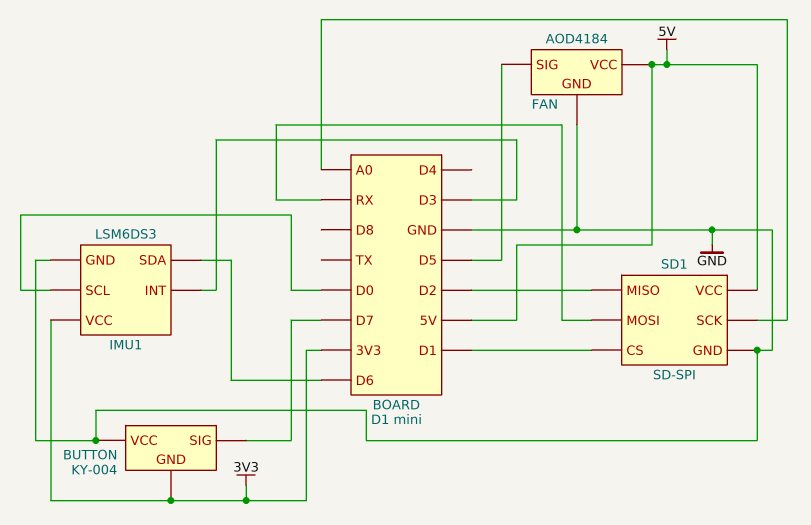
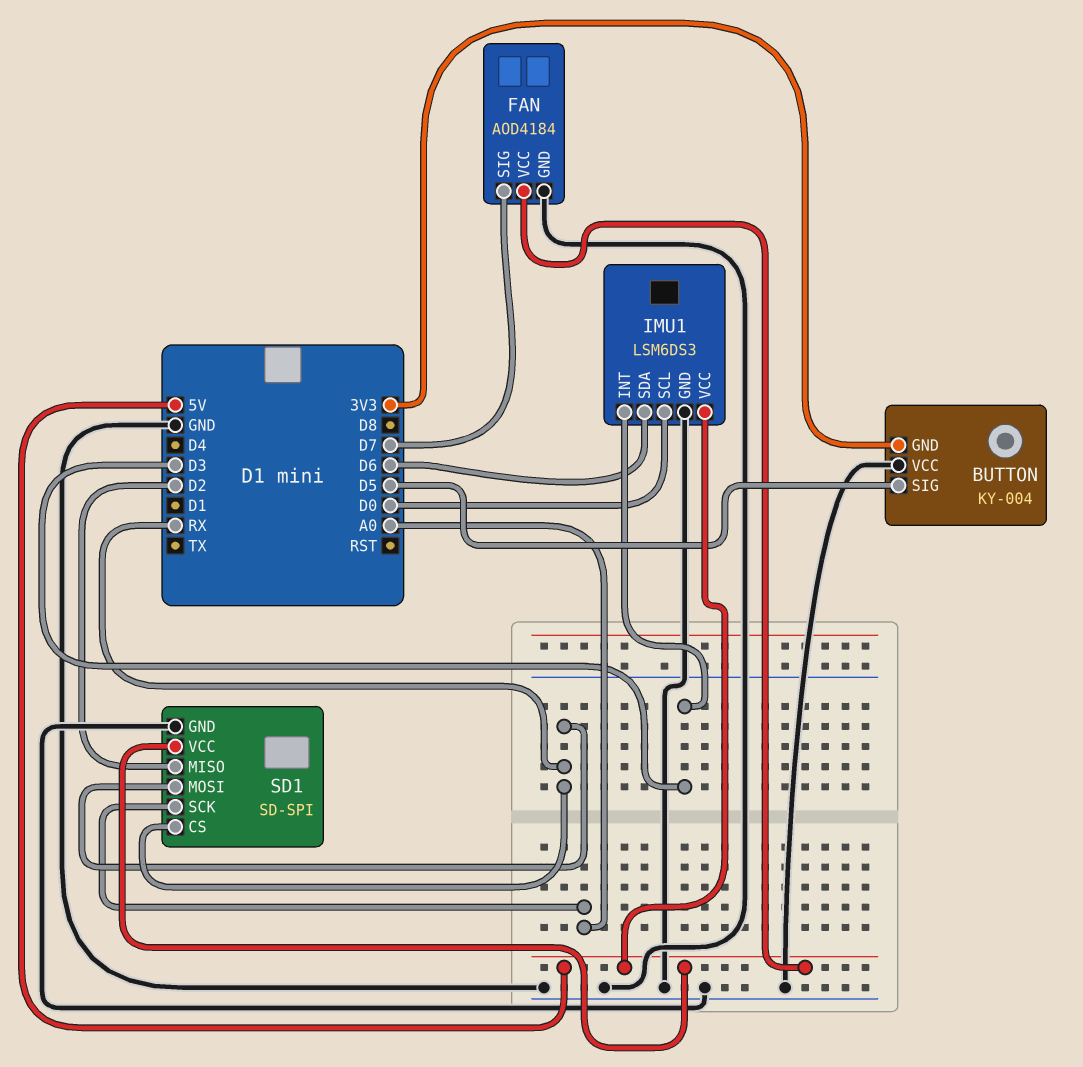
BUTTON pin SIG: D7 -> D5
FAN pin SIG: D5 -> D7
IMU1 pin VCC: 3V3 -> 5V
SD1 pin CS: D1 -> RX

